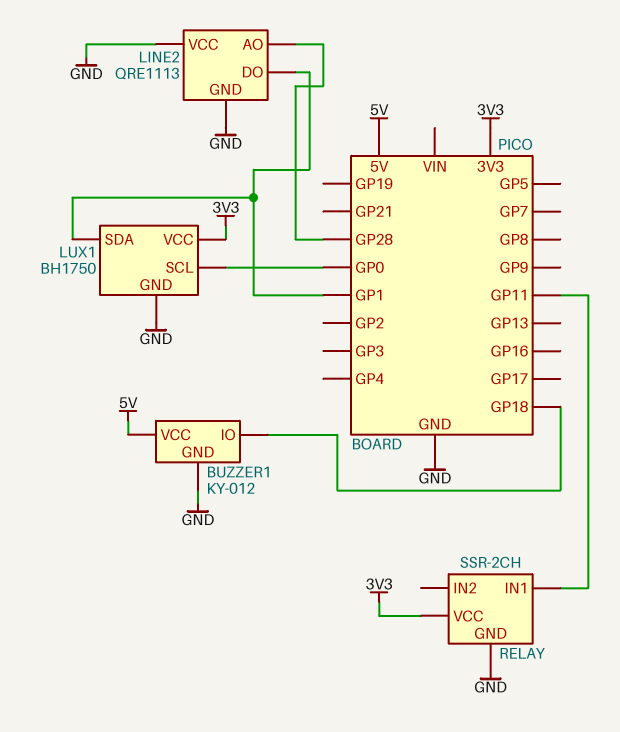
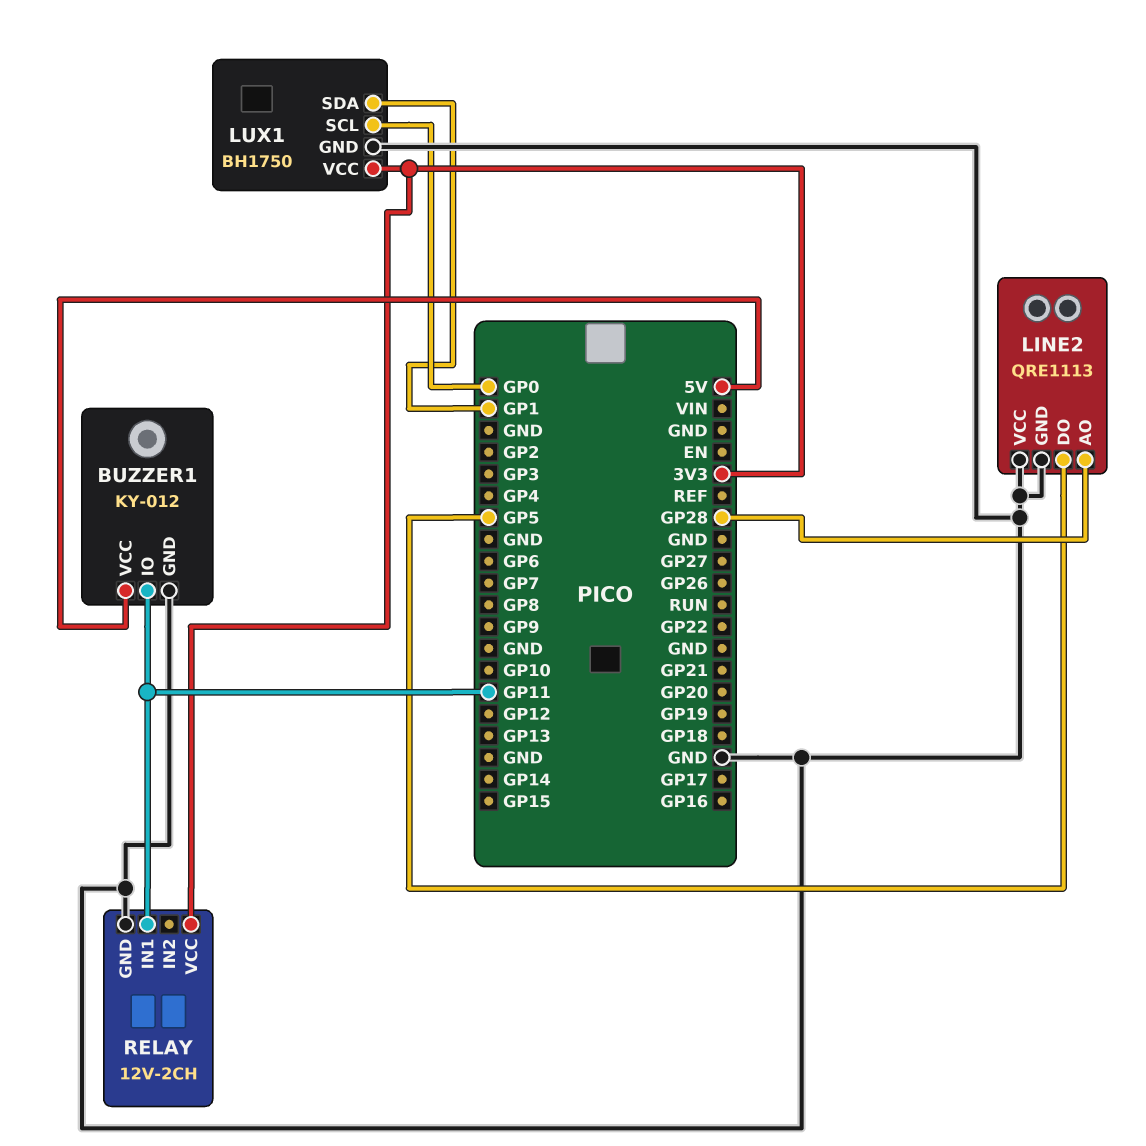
BUZZER1 pin IO: GP18 -> GP11
LINE2 pin DO: GP1 -> GP5
RELAY: SSR-2CH -> 12V-2CH

